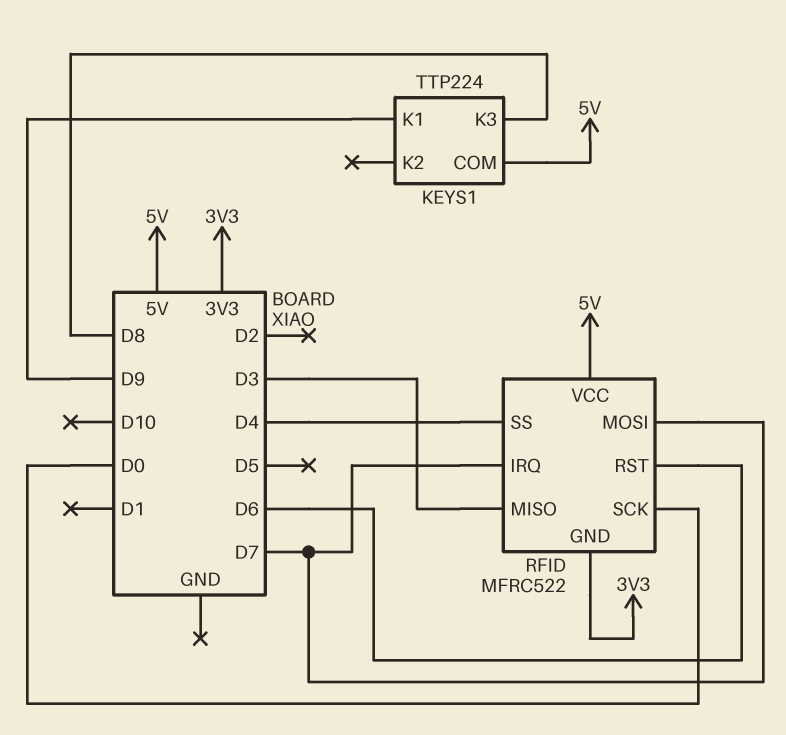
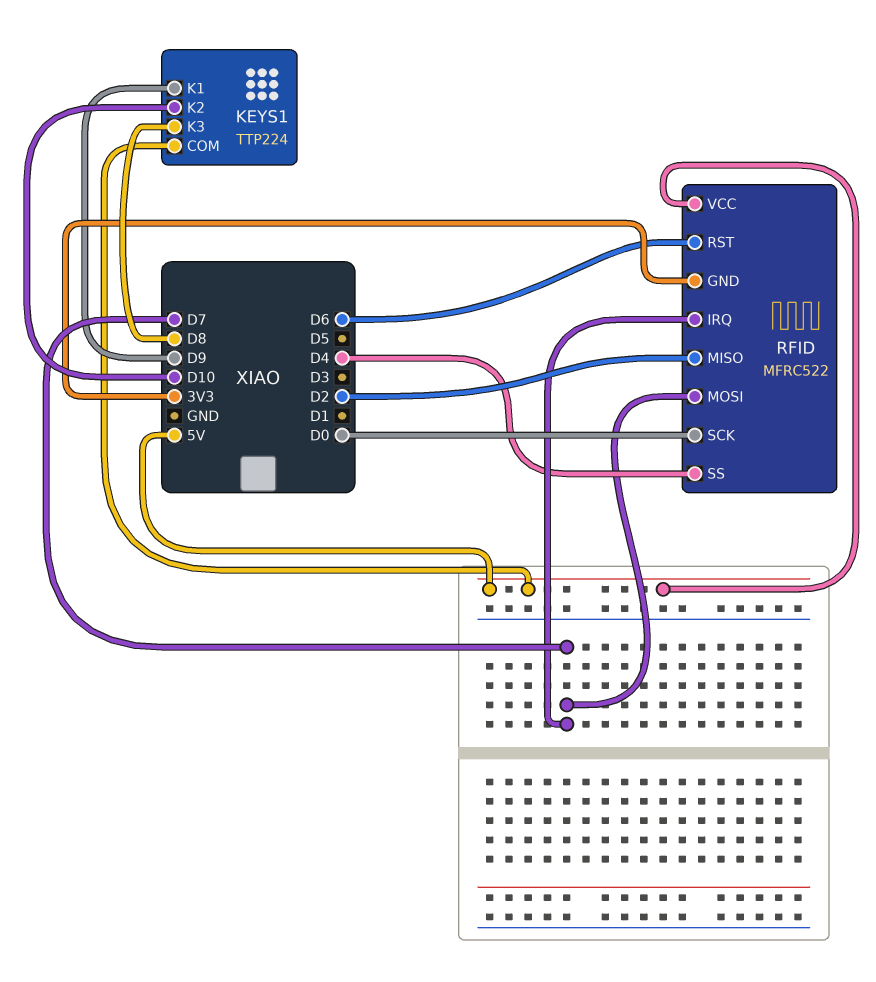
KEYS1 pin K2: none -> D10
RFID pin MISO: D3 -> D2

